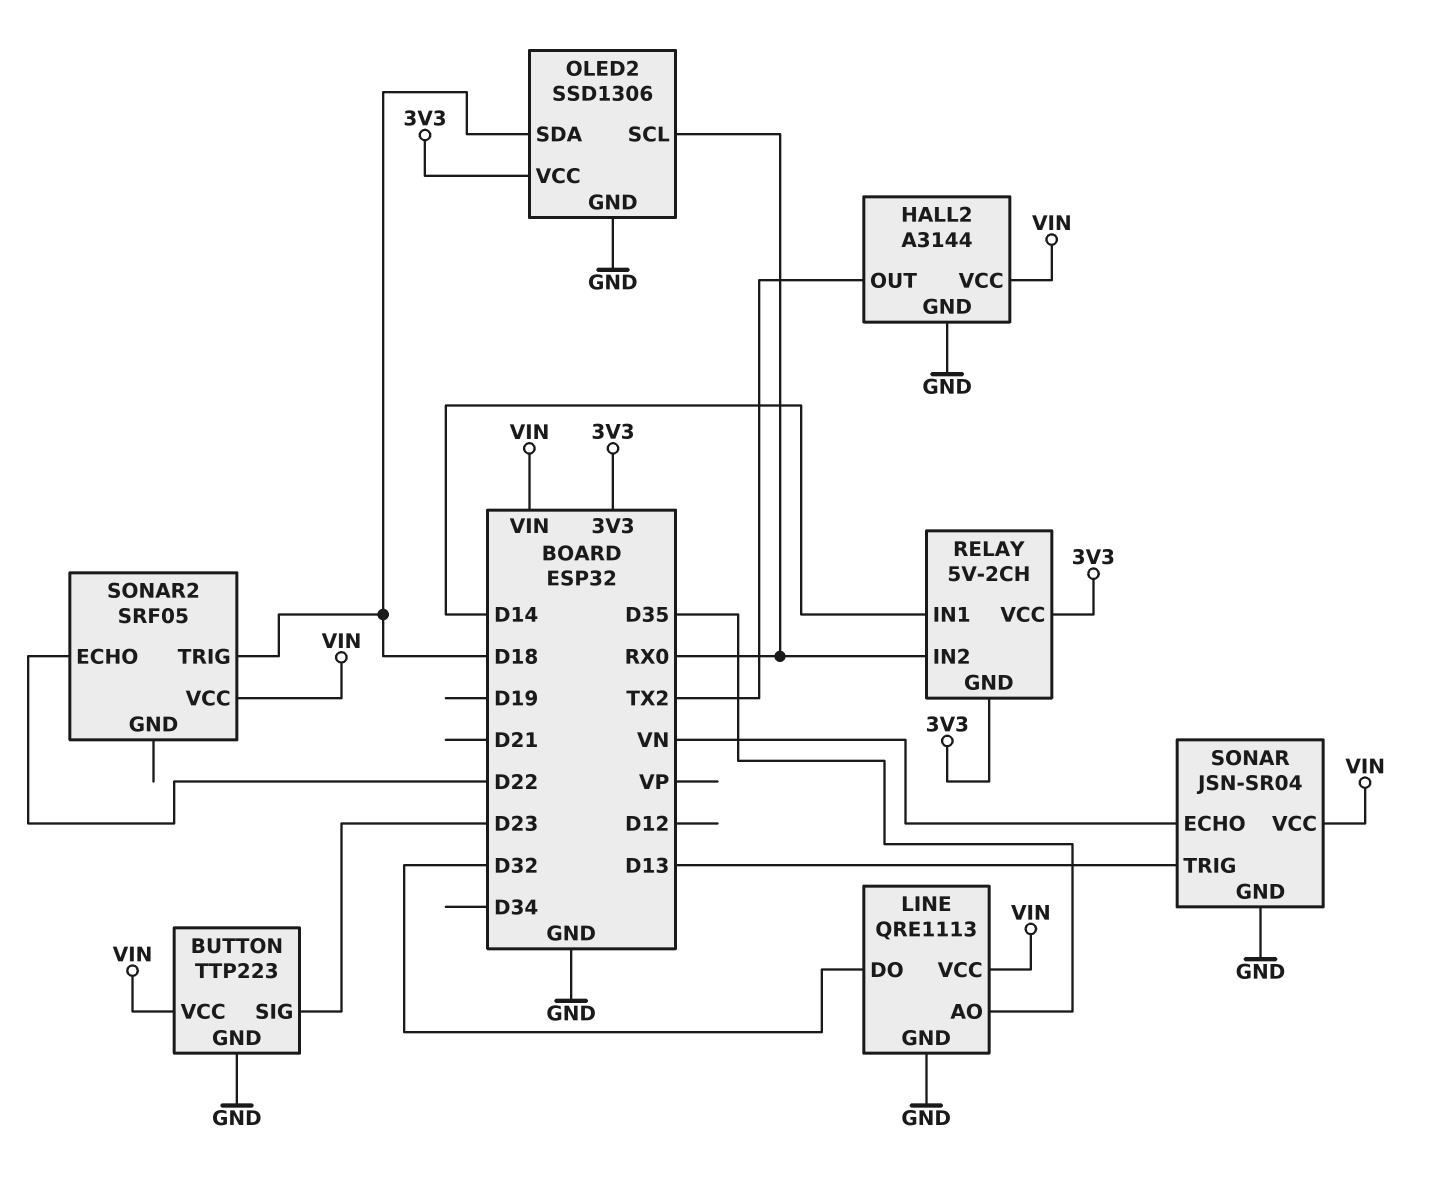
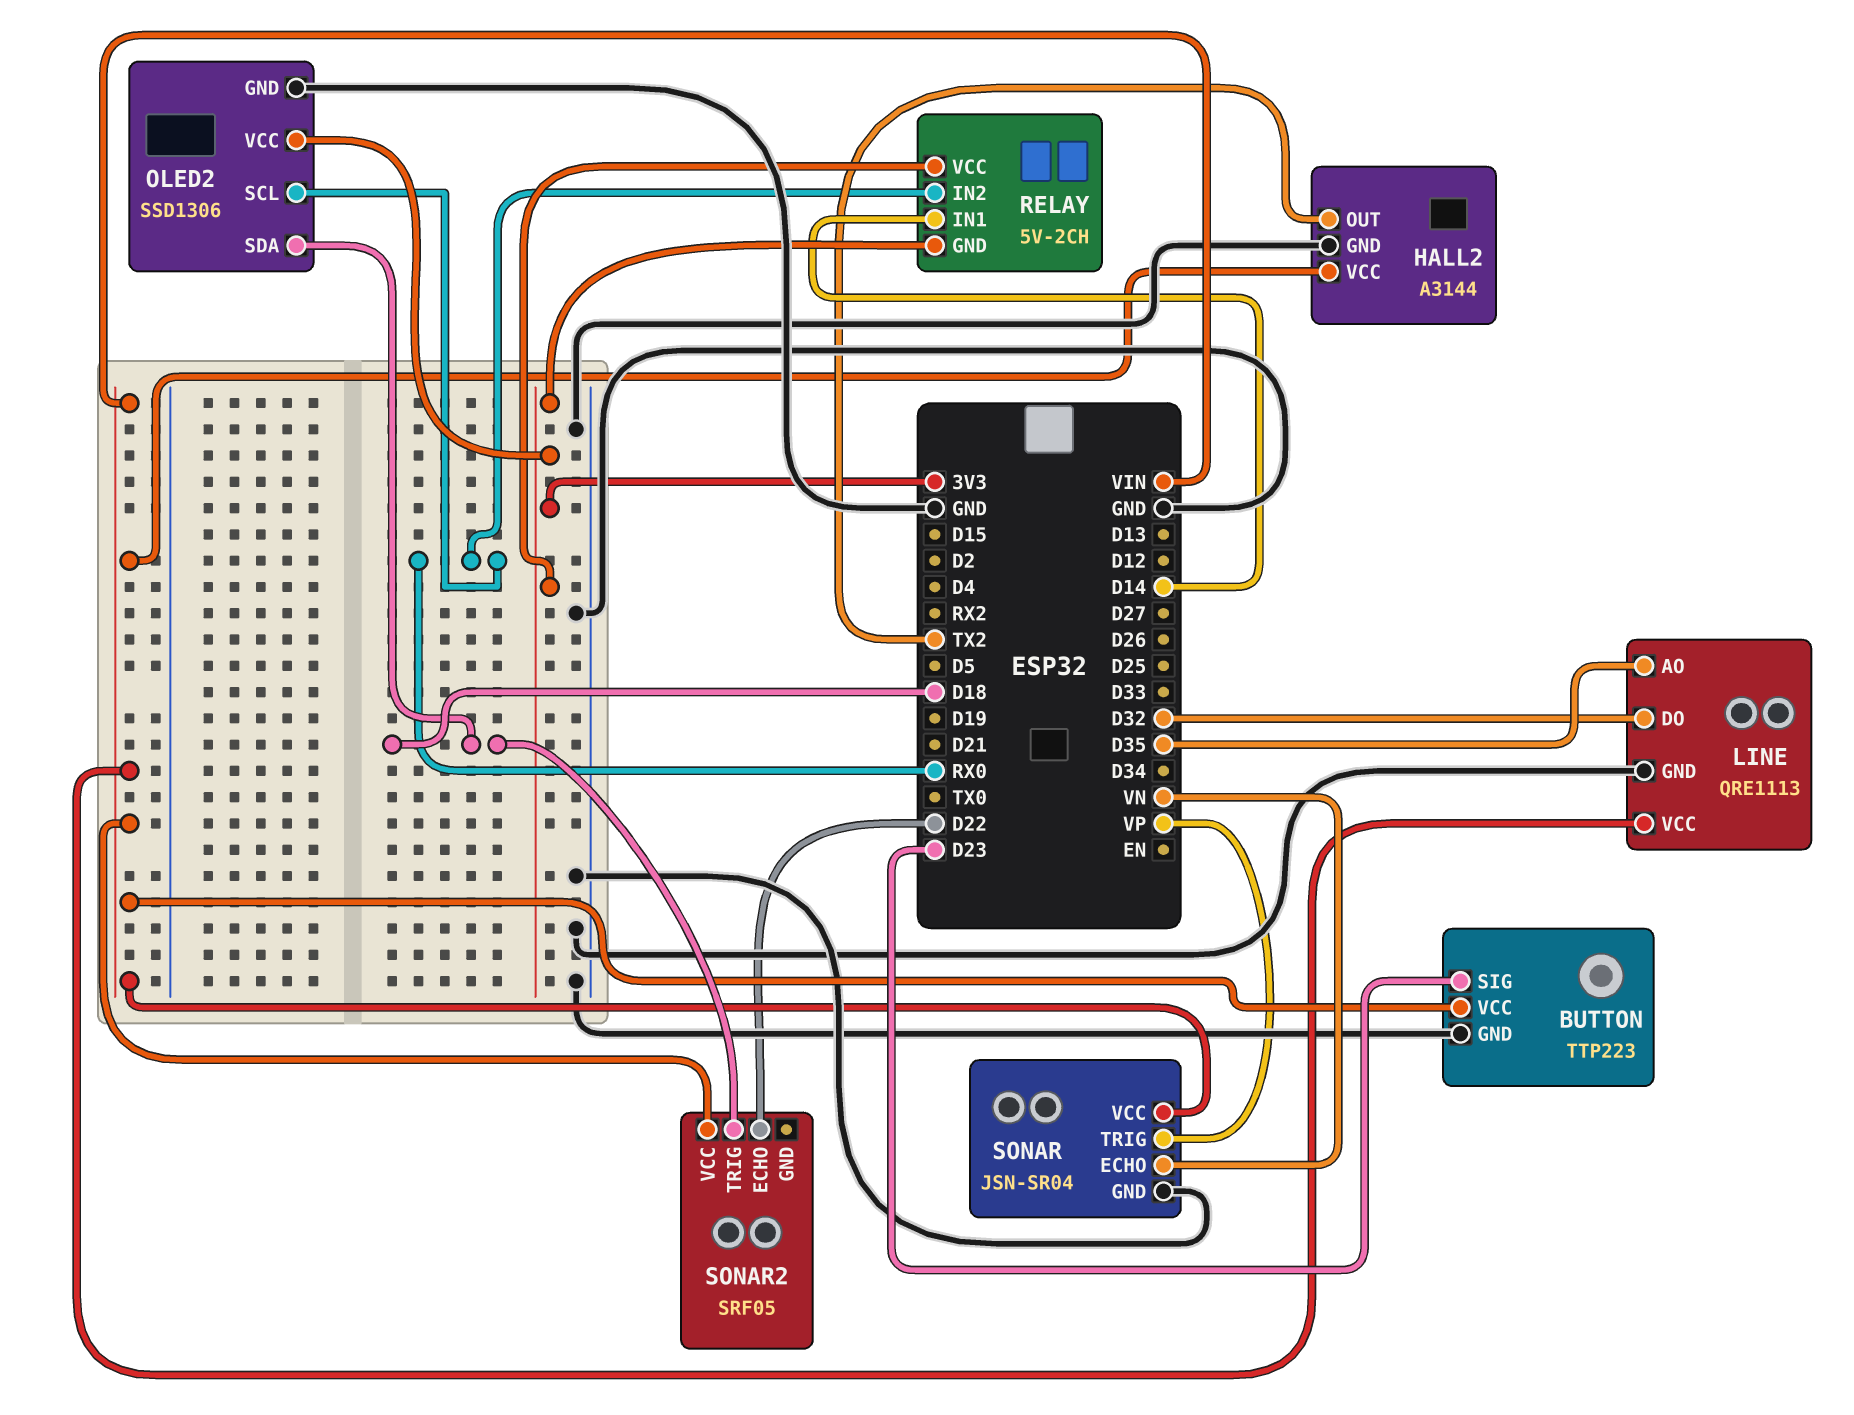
SONAR pin TRIG: D13 -> VP

